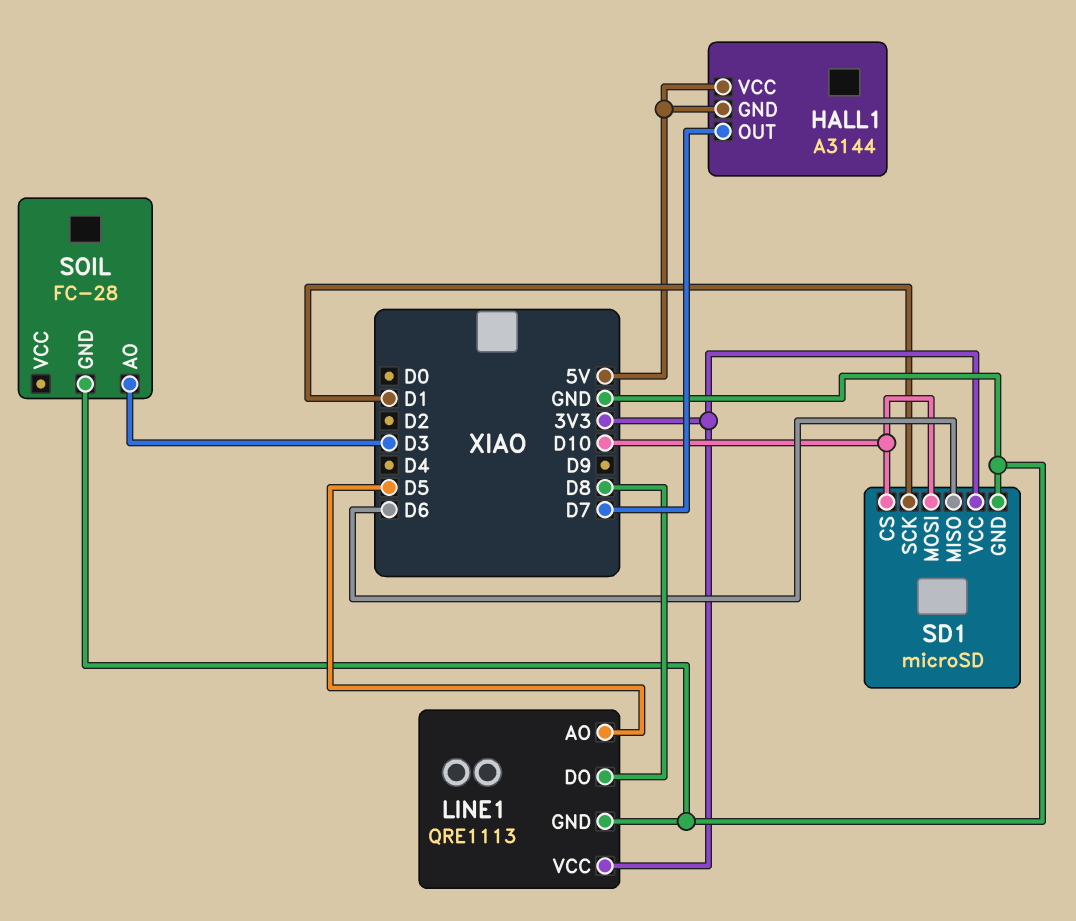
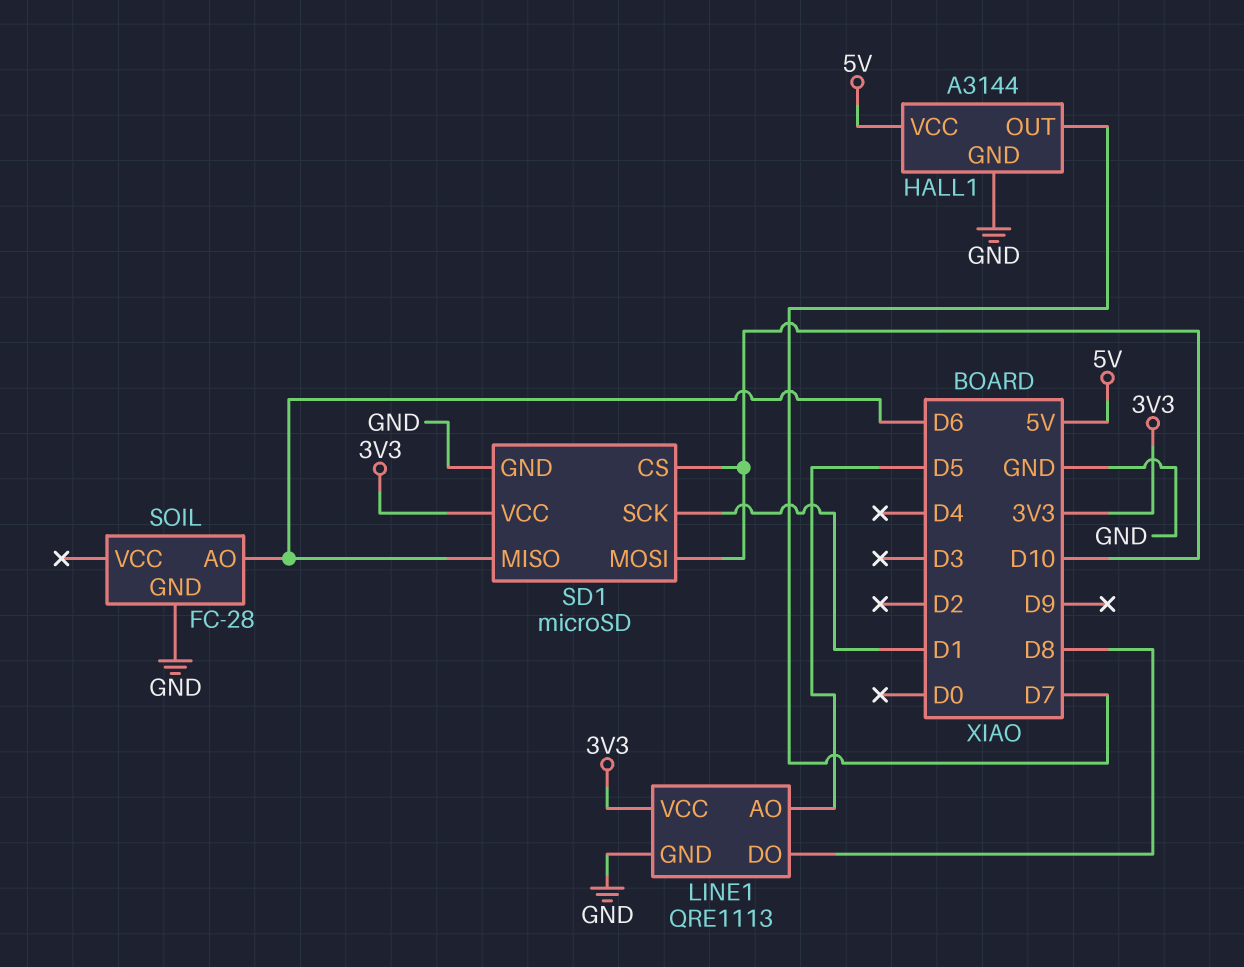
HALL1 pin GND: 5V -> GND
SOIL pin AO: D3 -> D6

